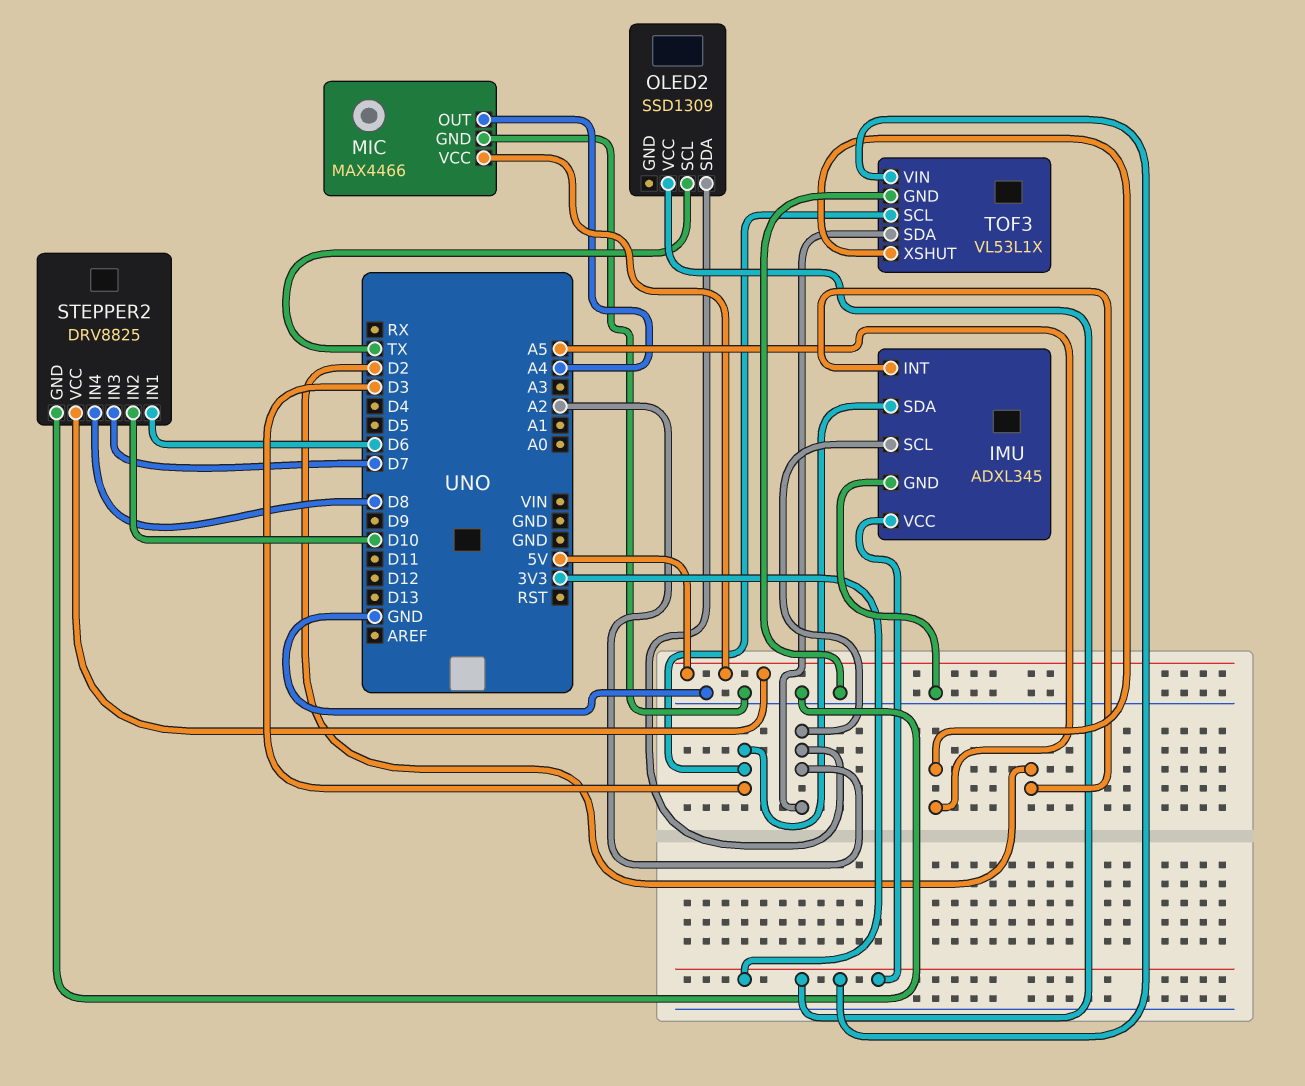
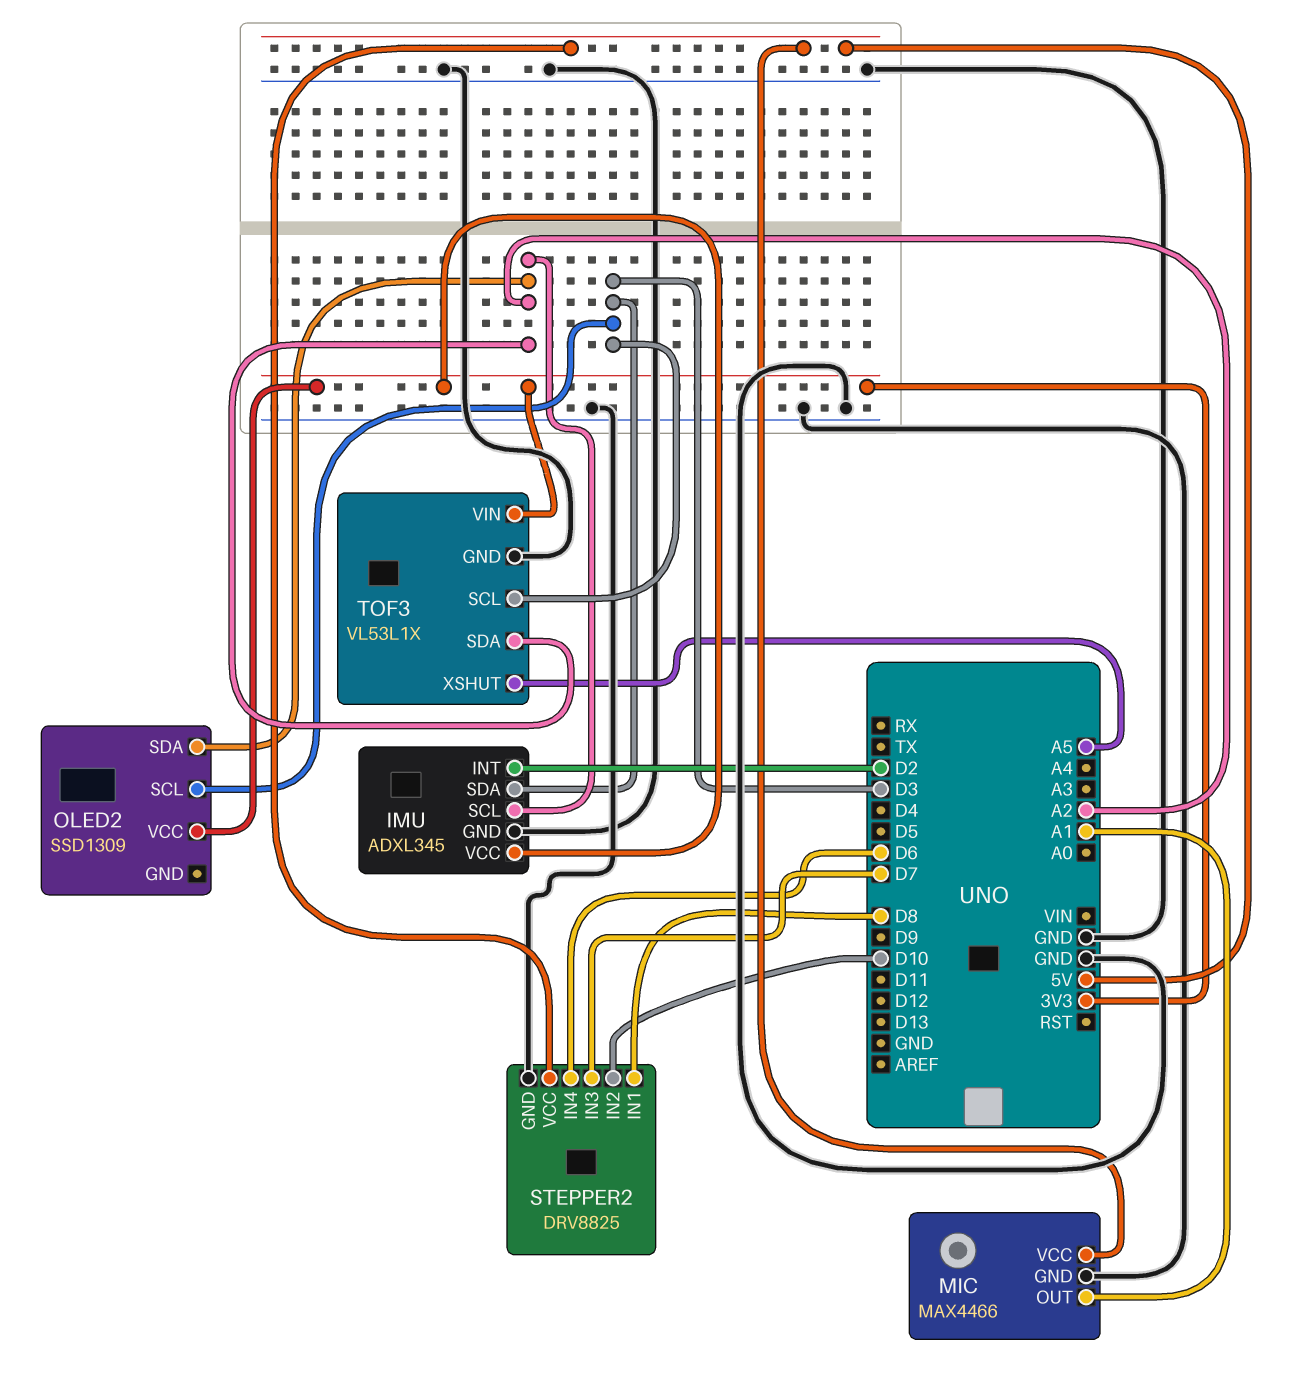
MIC pin OUT: A4 -> A1
OLED2 pin SCL: TX -> D3
STEPPER2 pin IN1: D6 -> D8
STEPPER2 pin IN4: D8 -> D6

